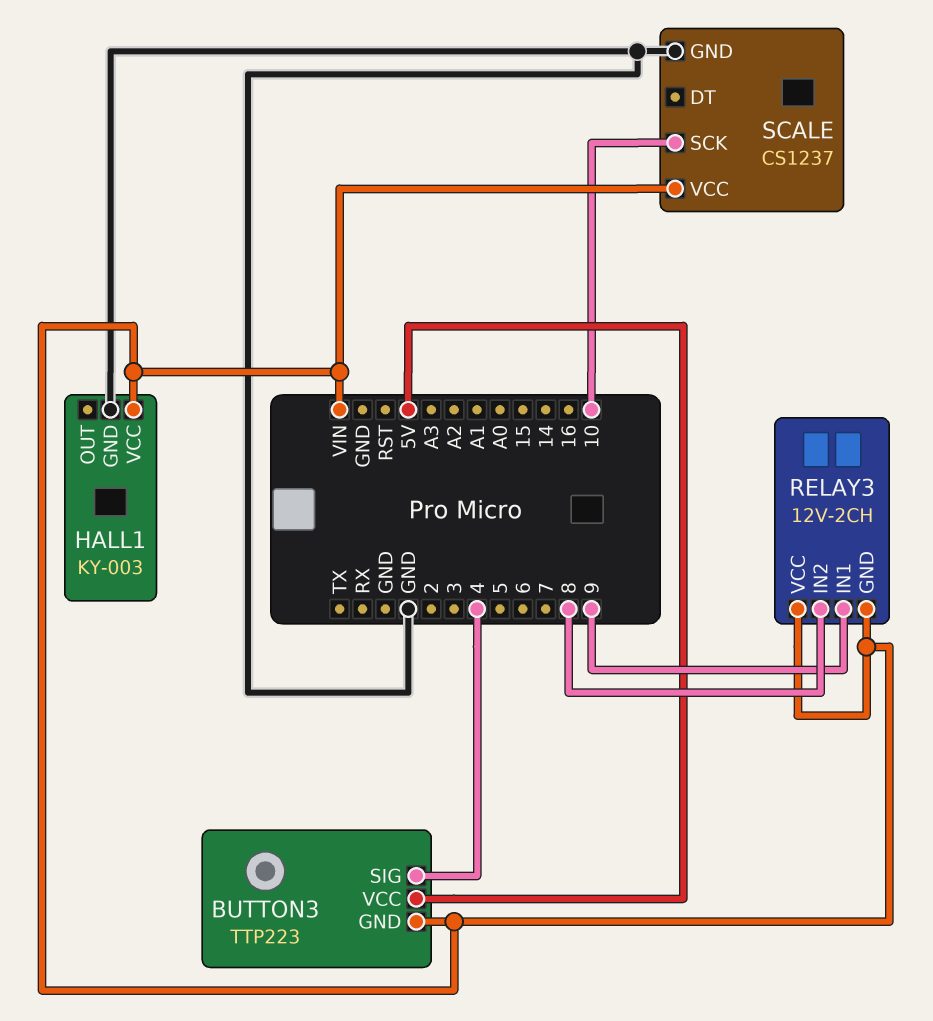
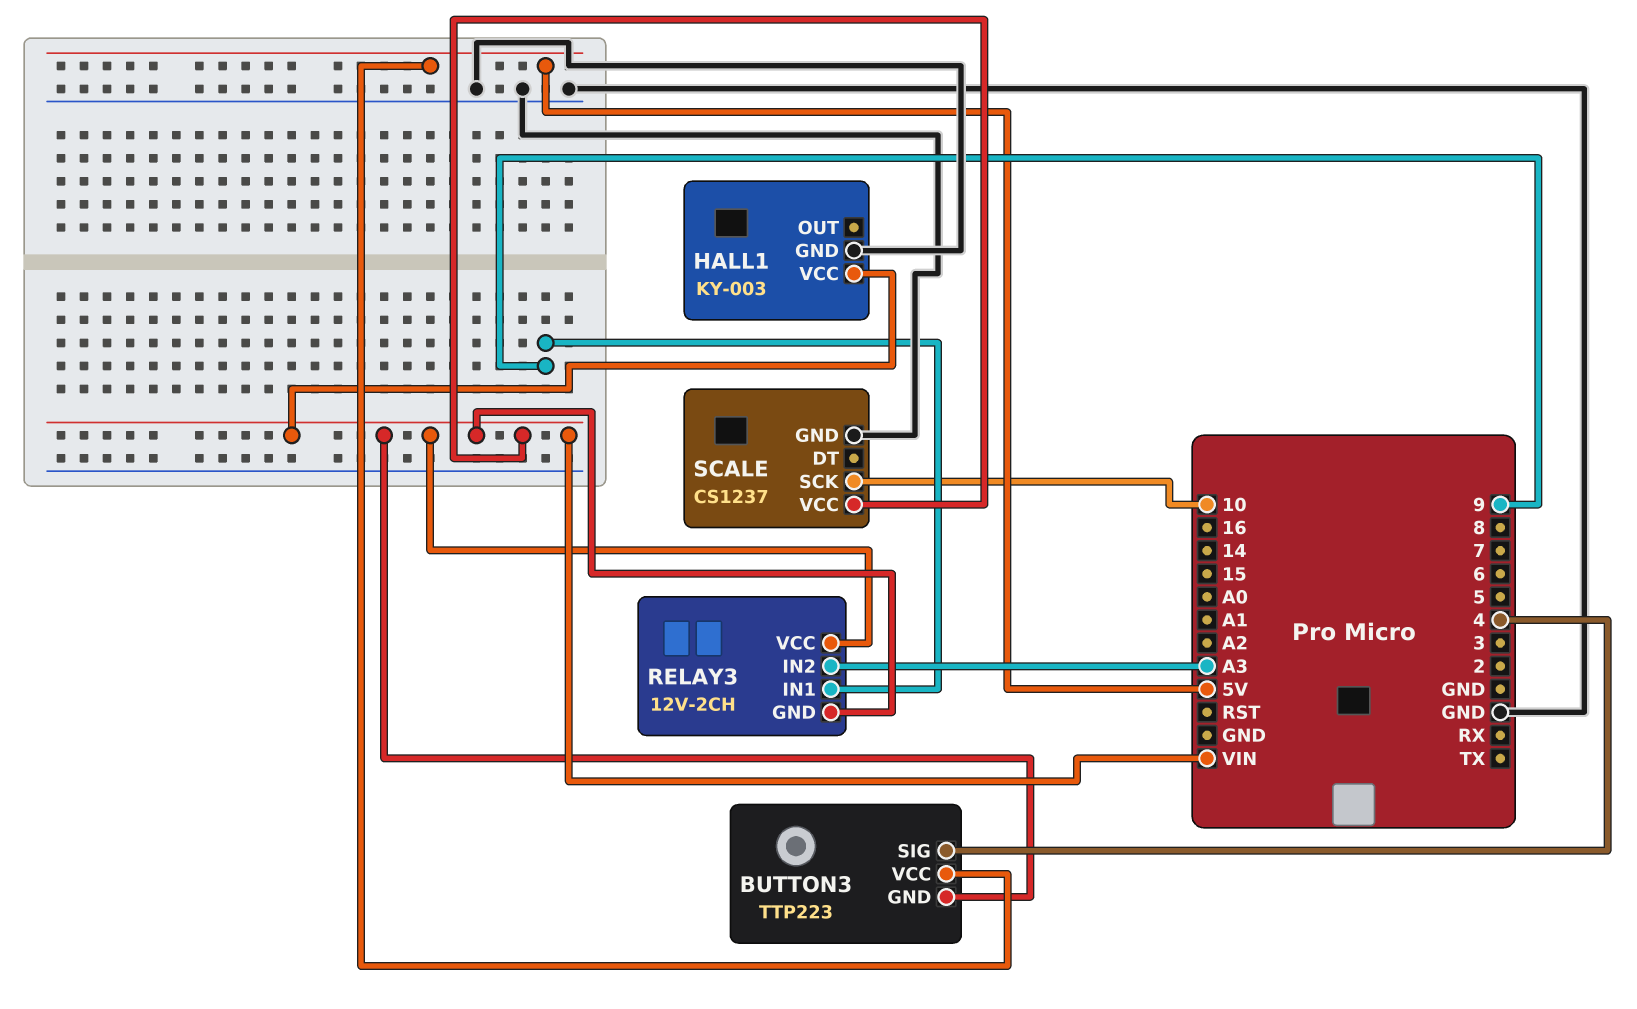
RELAY3 pin IN2: 8 -> A3

